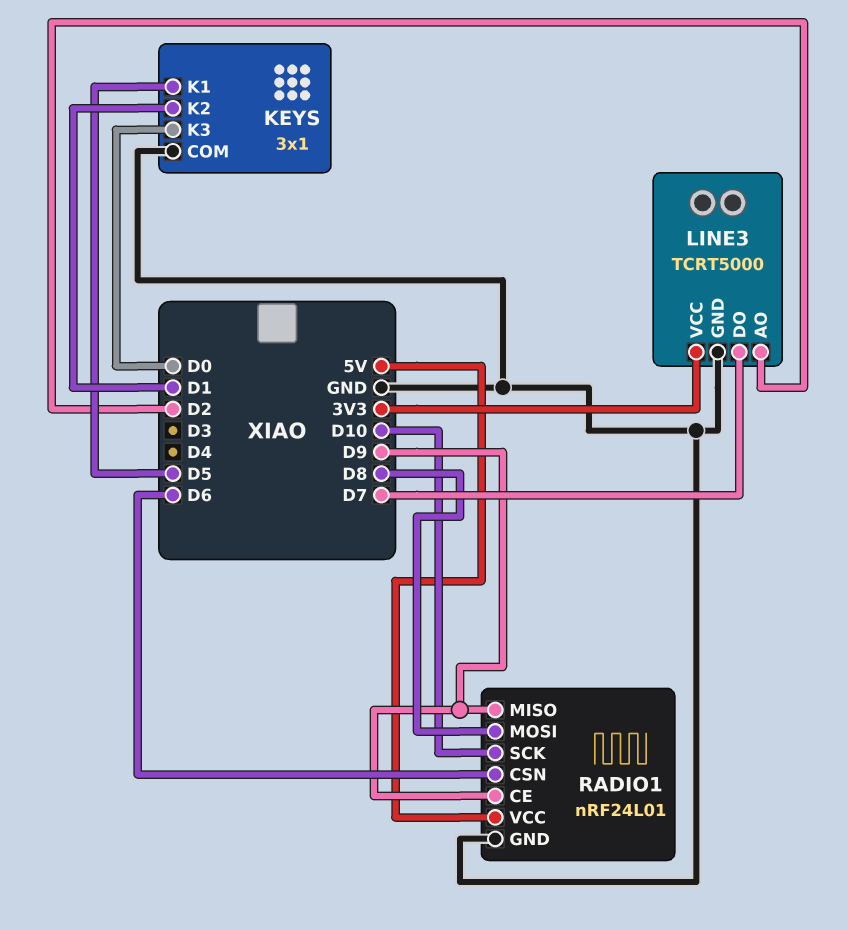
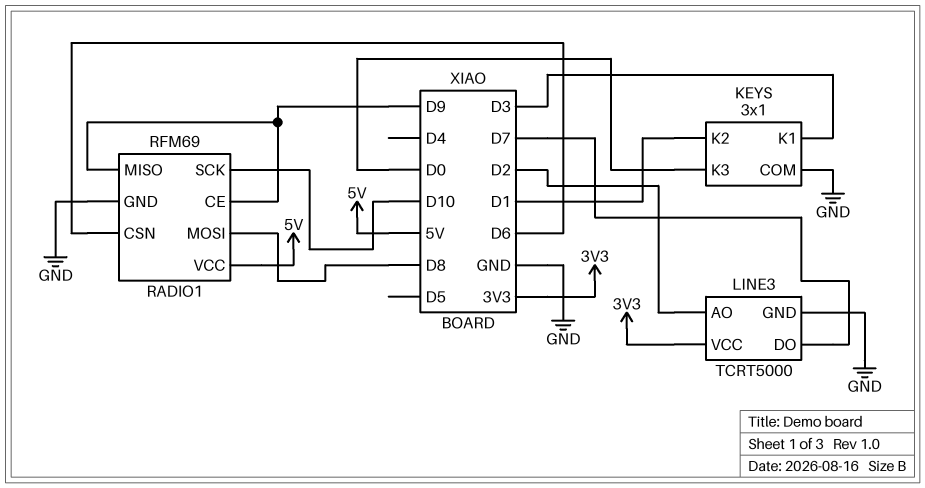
KEYS pin K1: D5 -> D3
RADIO1: nRF24L01 -> RFM69

